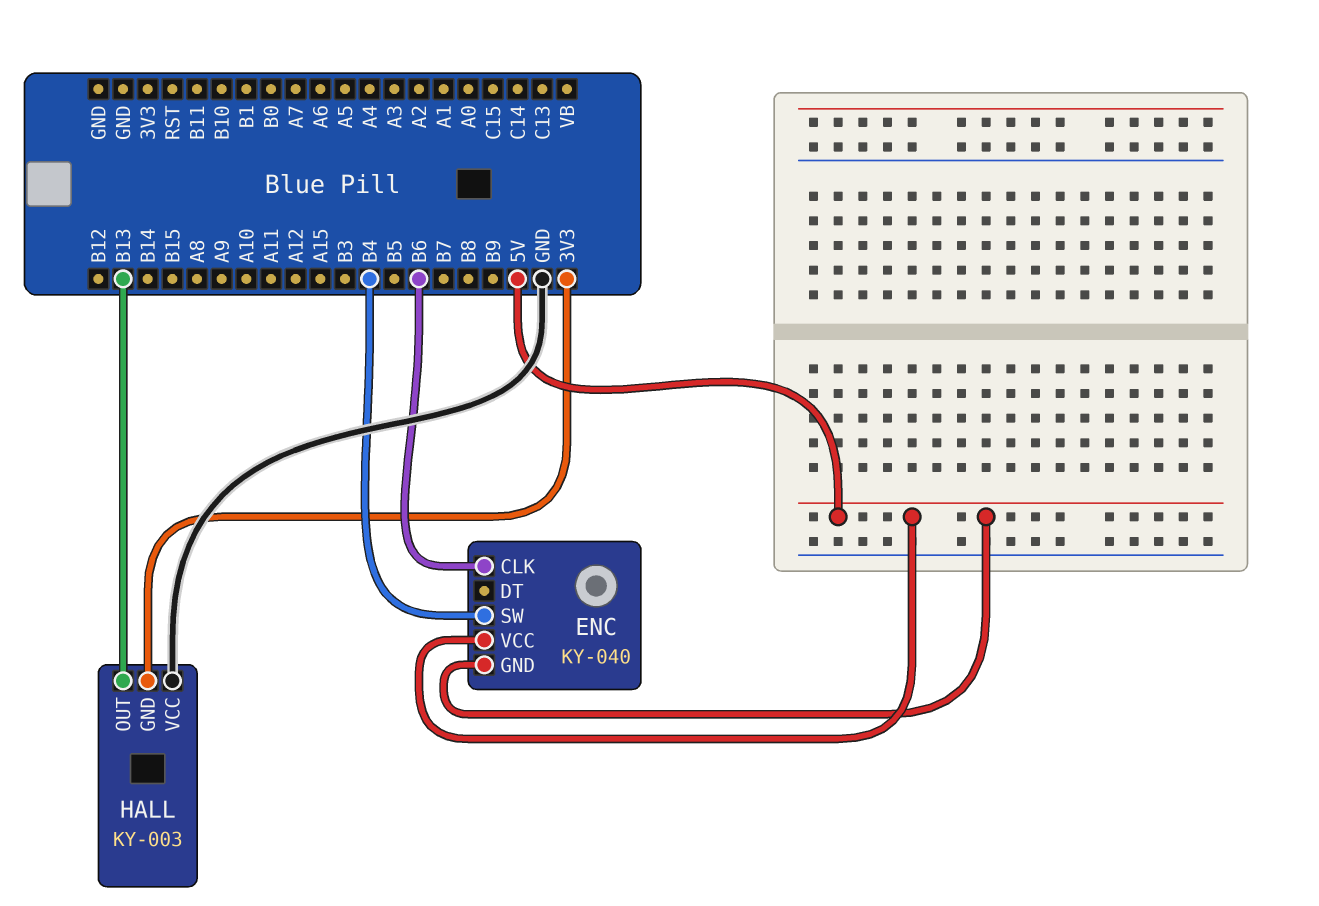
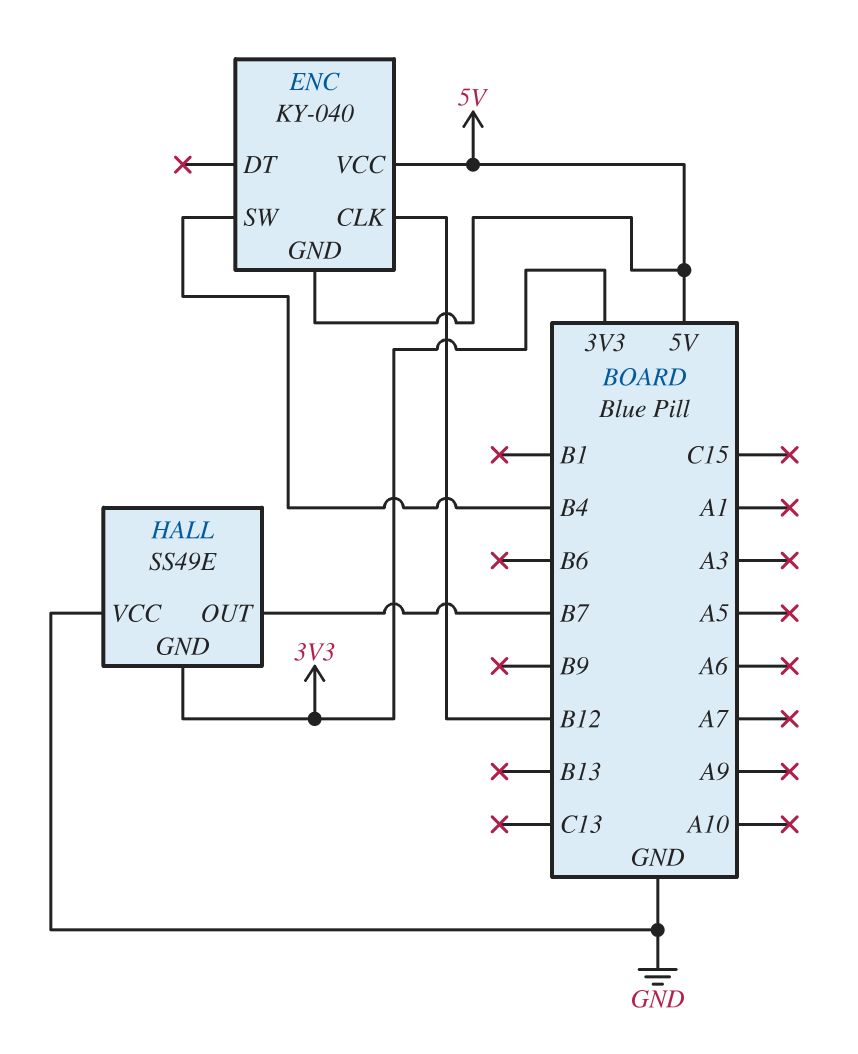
ENC pin CLK: B6 -> B12
HALL: KY-003 -> SS49E
HALL pin OUT: B13 -> B7

